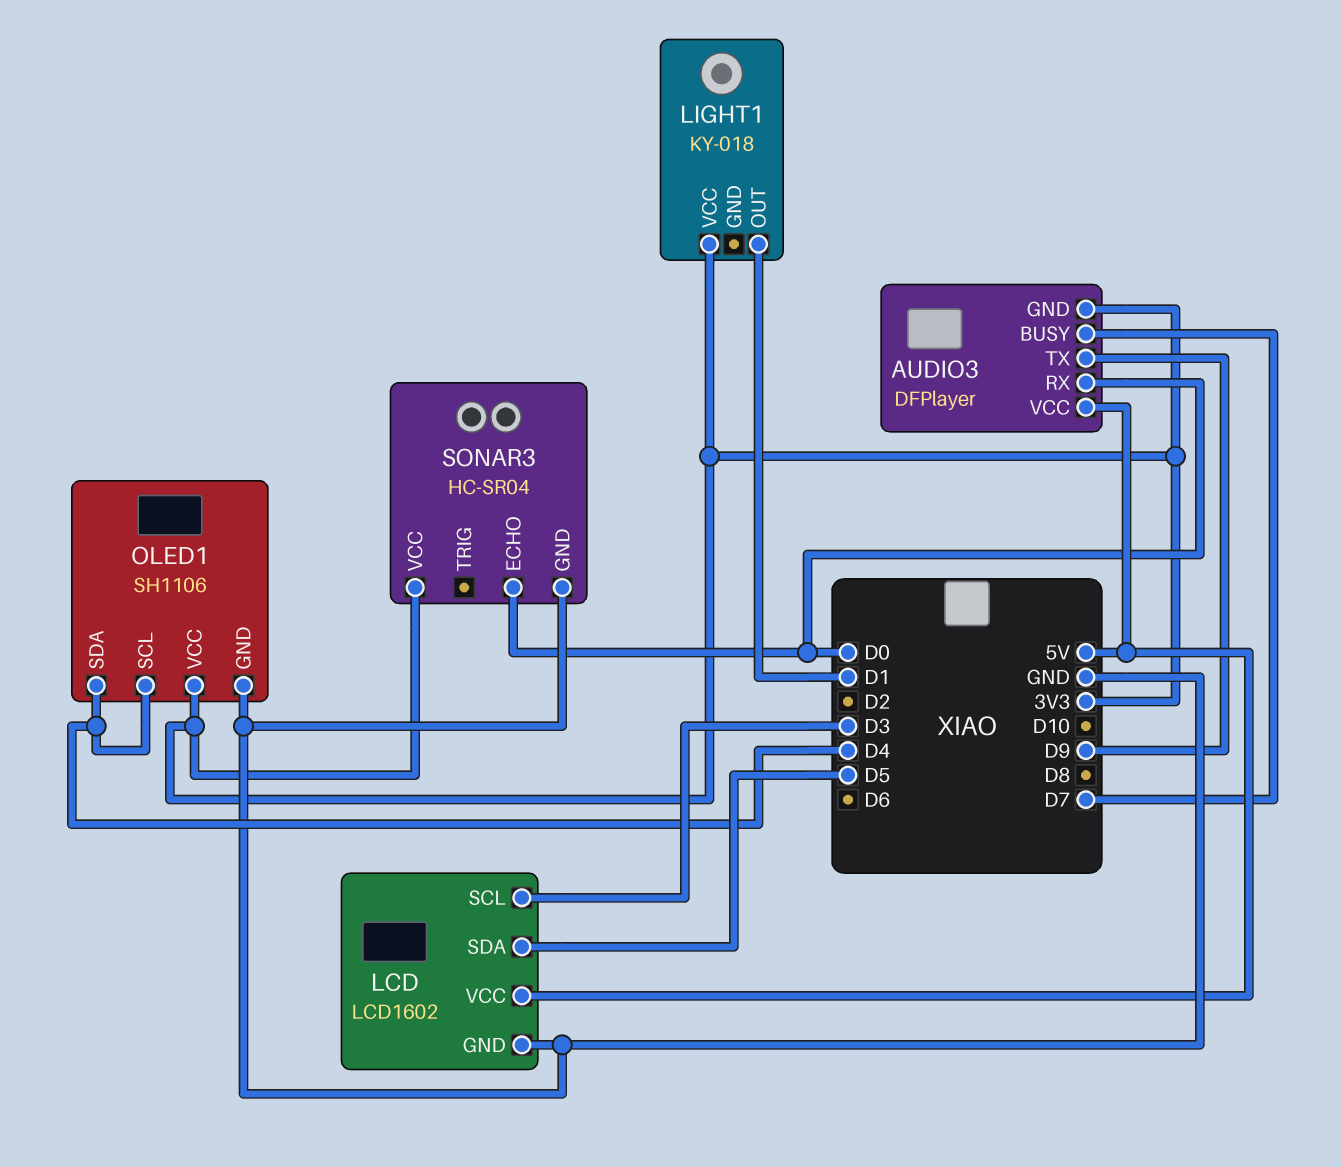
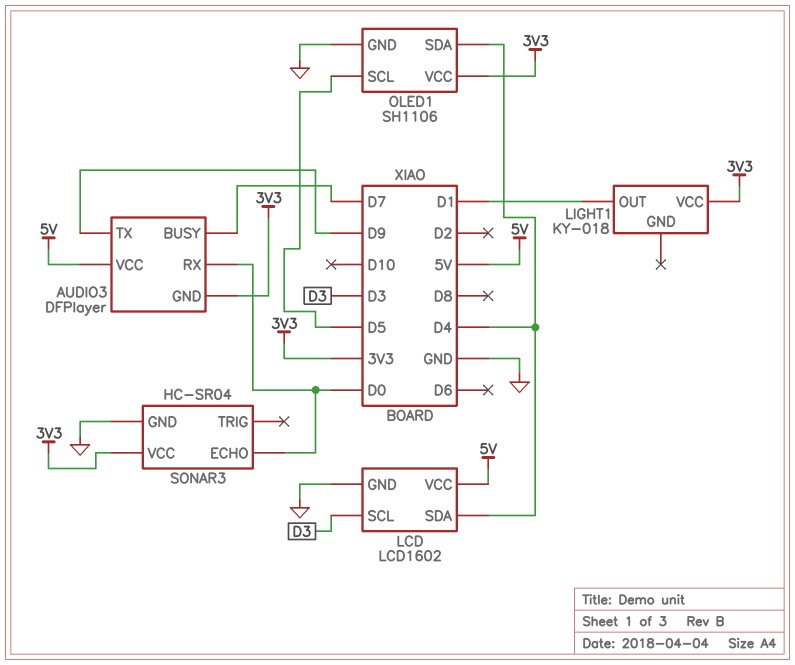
LCD pin SDA: D5 -> D4
OLED1 pin SCL: D4 -> D5

